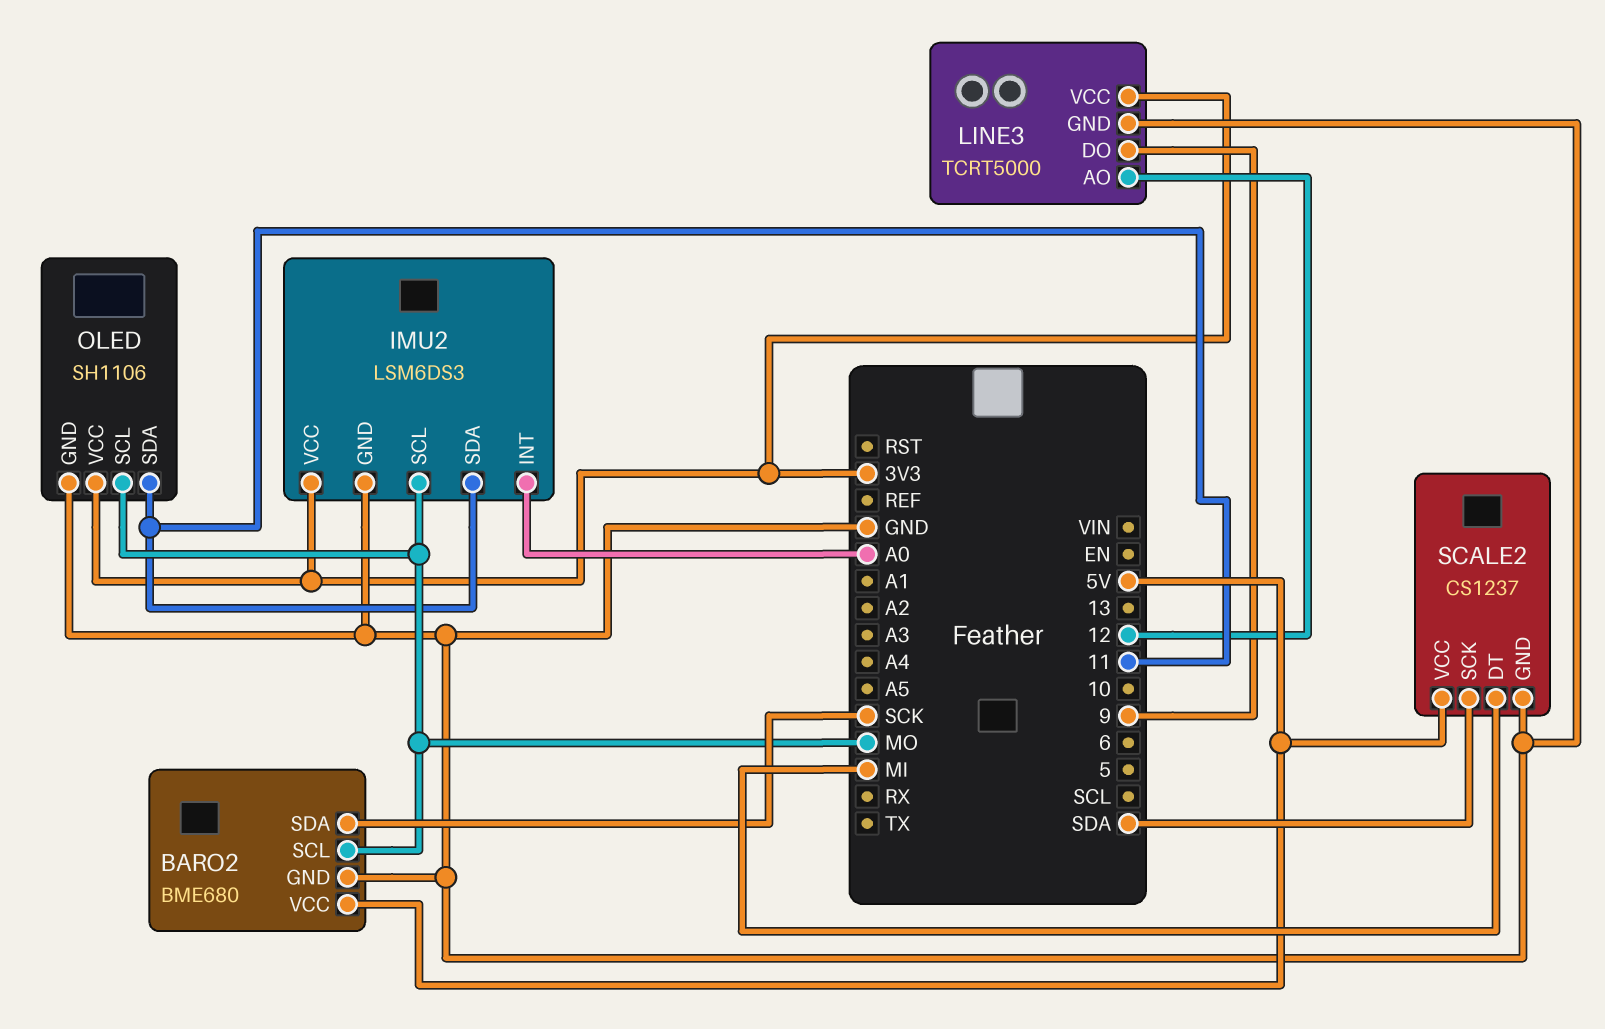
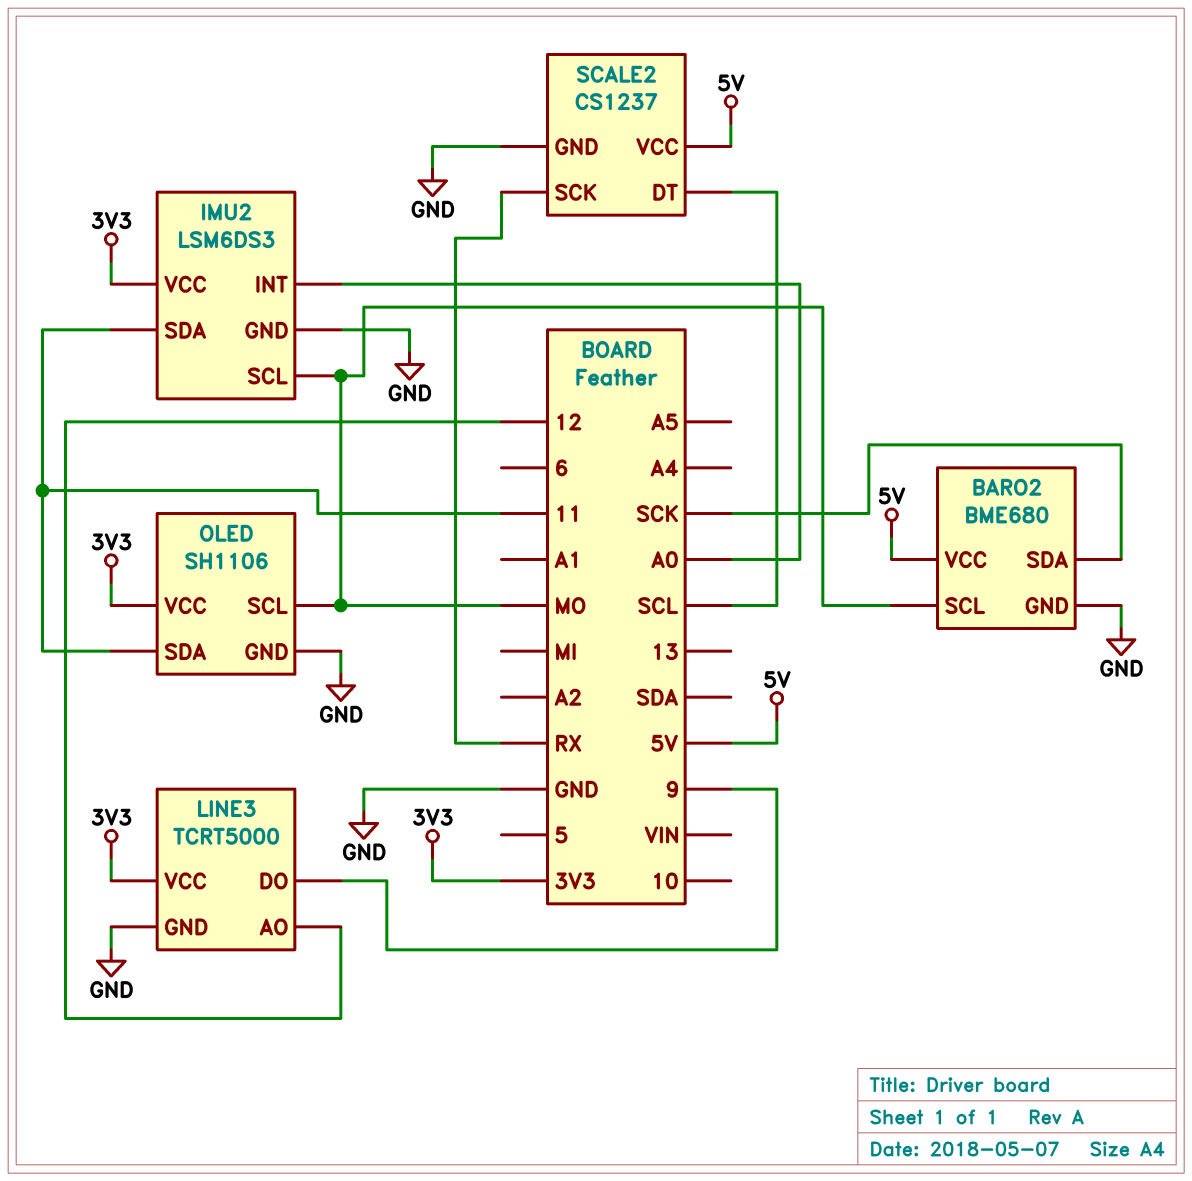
SCALE2 pin DT: MI -> SCL
SCALE2 pin SCK: SDA -> RX

